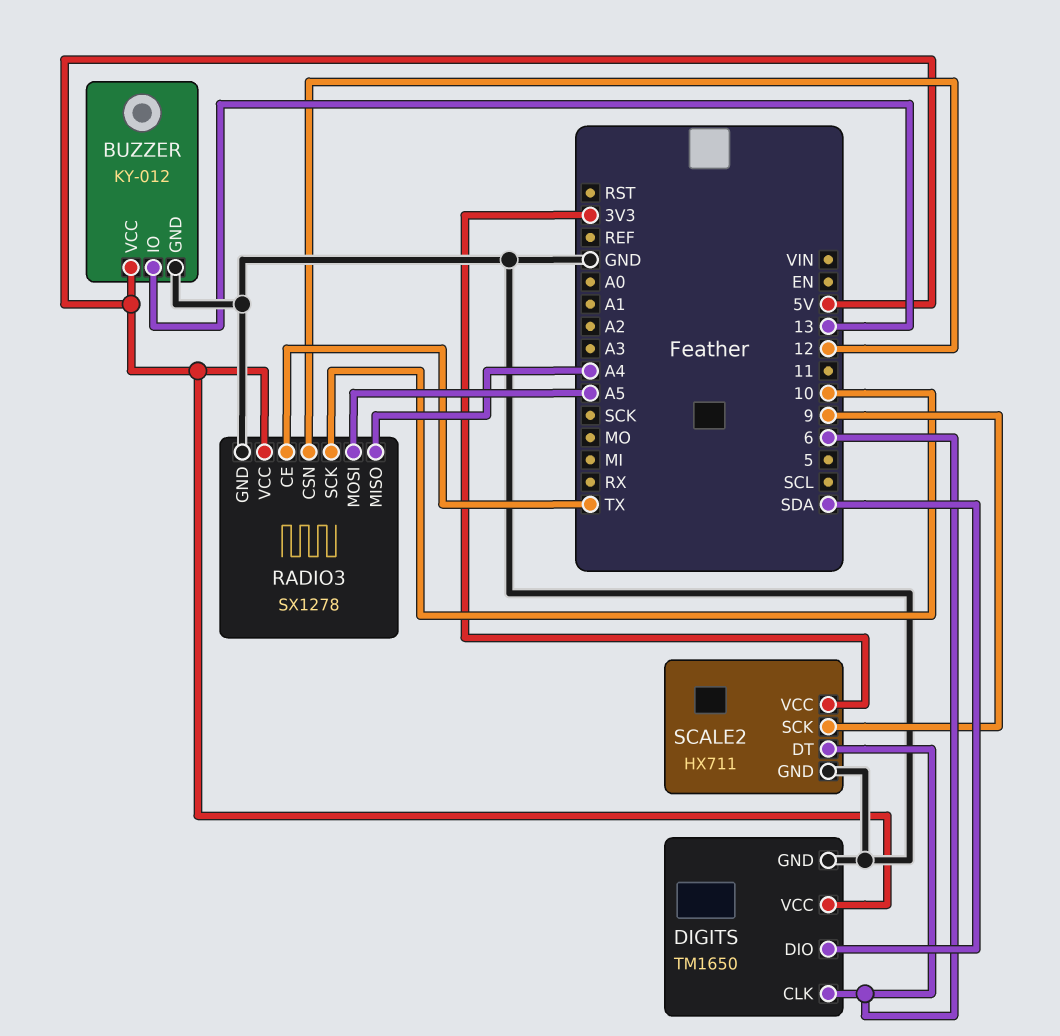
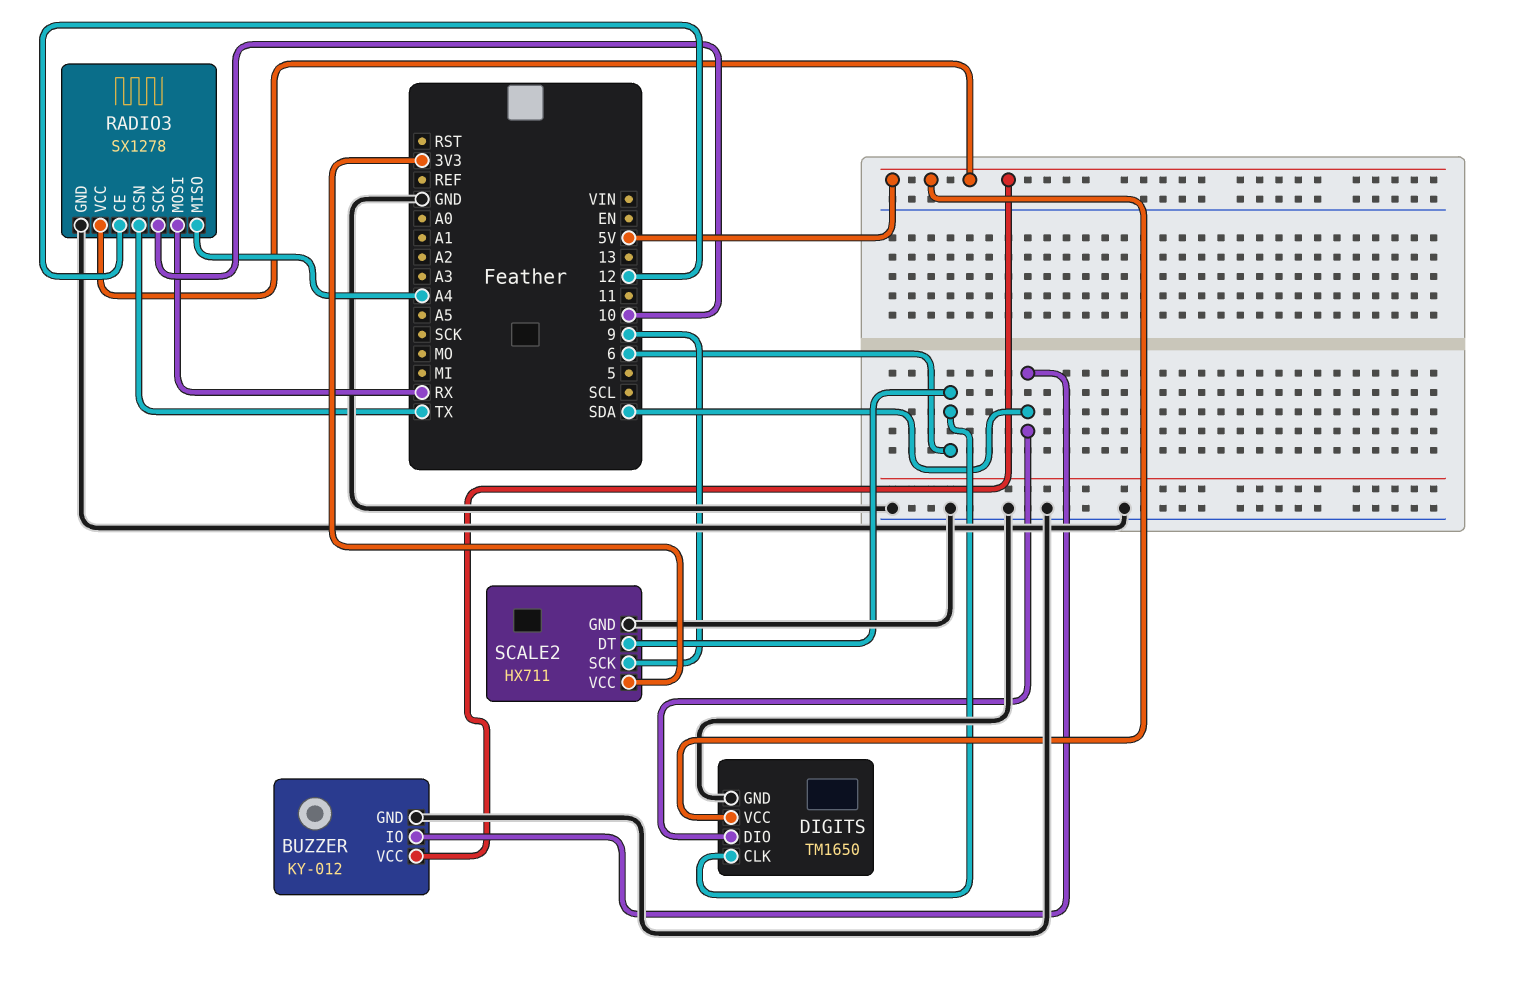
BUZZER pin IO: 13 -> SDA
RADIO3 pin CE: TX -> 12
RADIO3 pin CSN: 12 -> TX
RADIO3 pin MOSI: A5 -> RX

